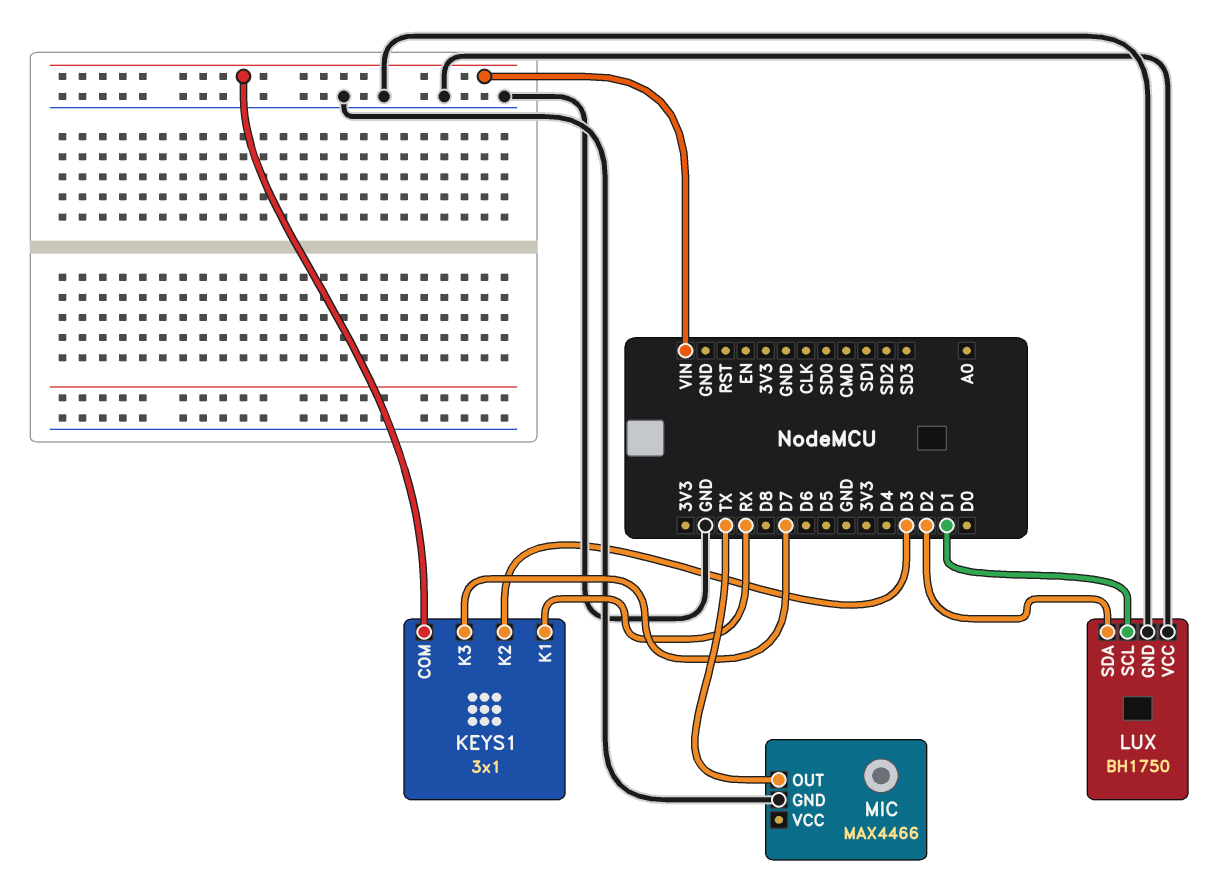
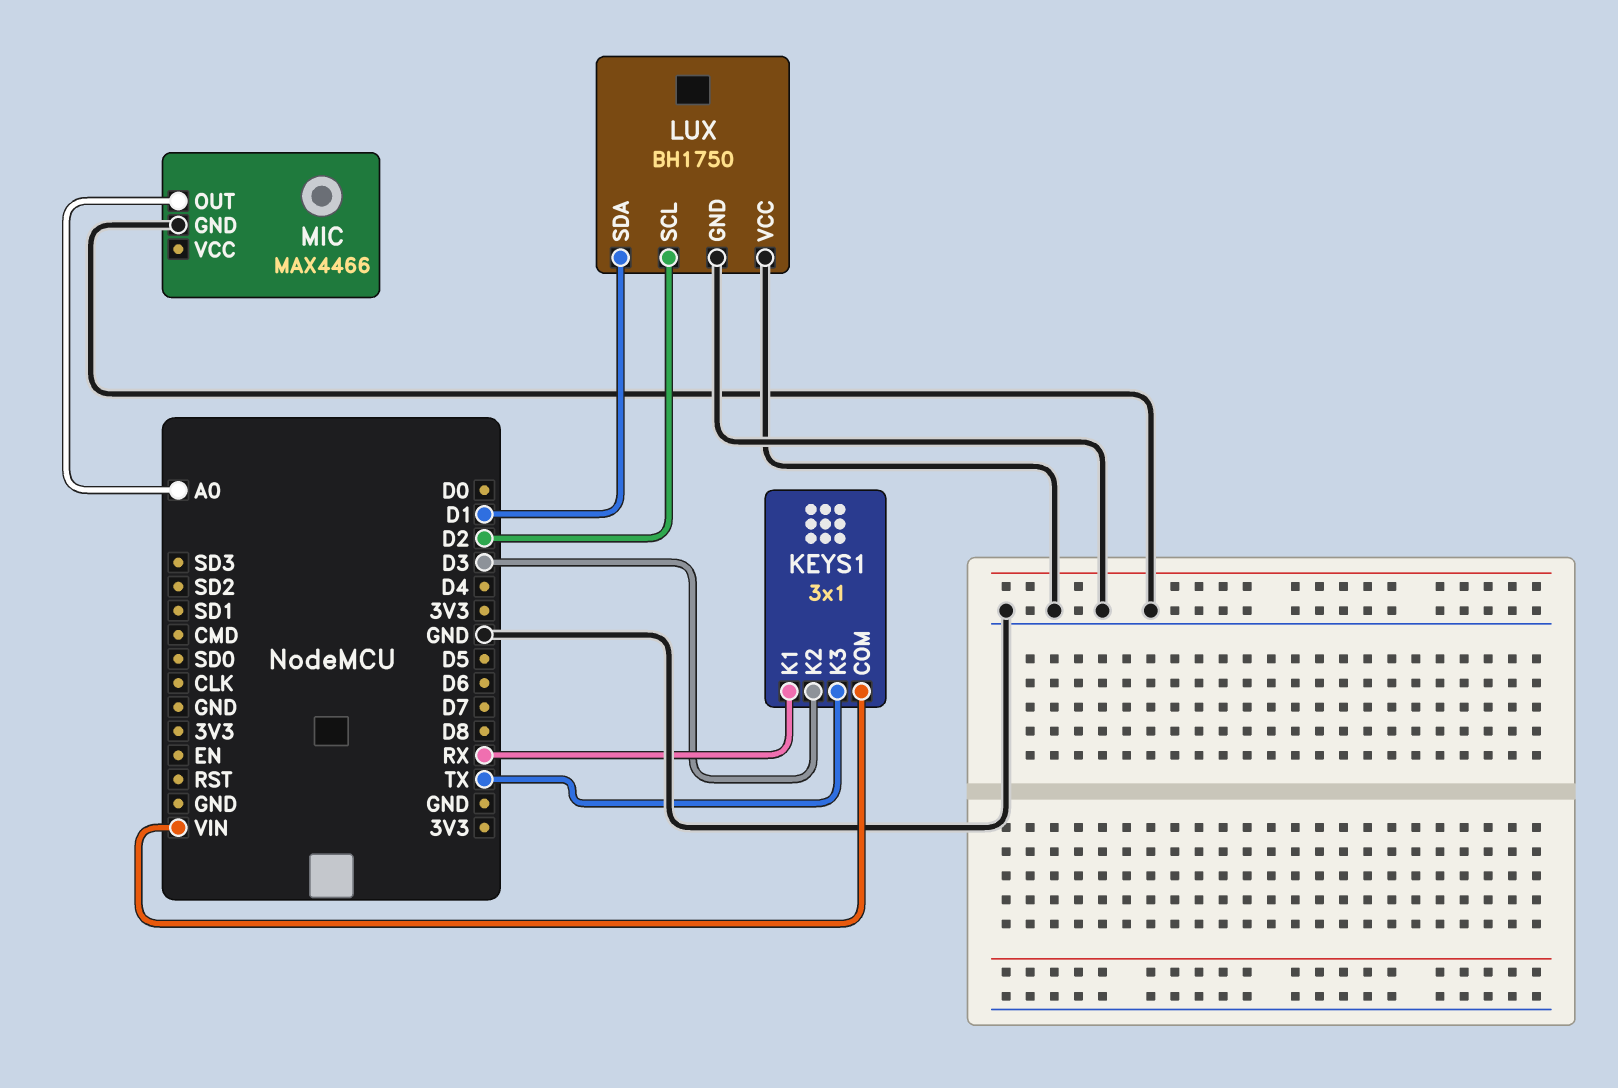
KEYS1 pin K3: D7 -> TX
LUX pin SCL: D1 -> D2
LUX pin SDA: D2 -> D1
MIC pin OUT: TX -> A0

